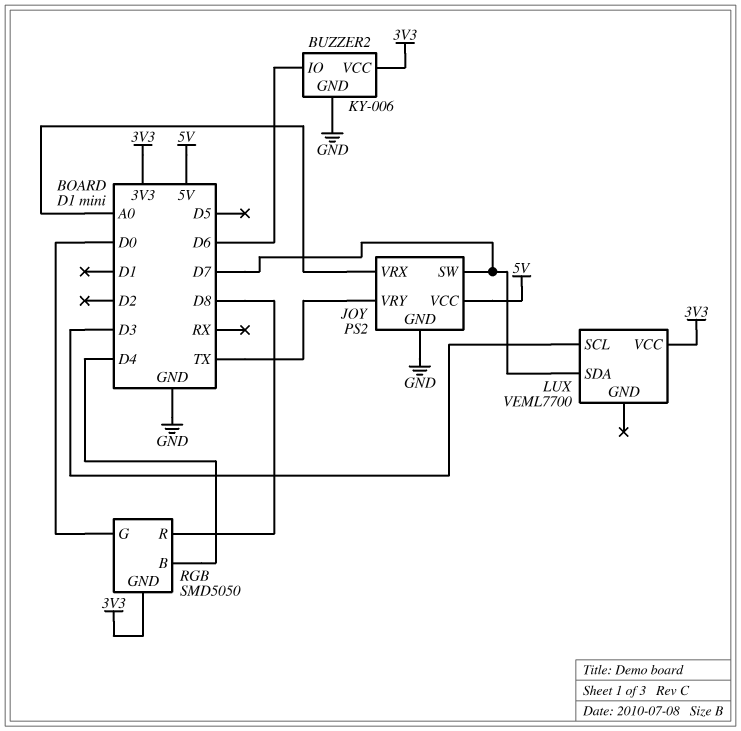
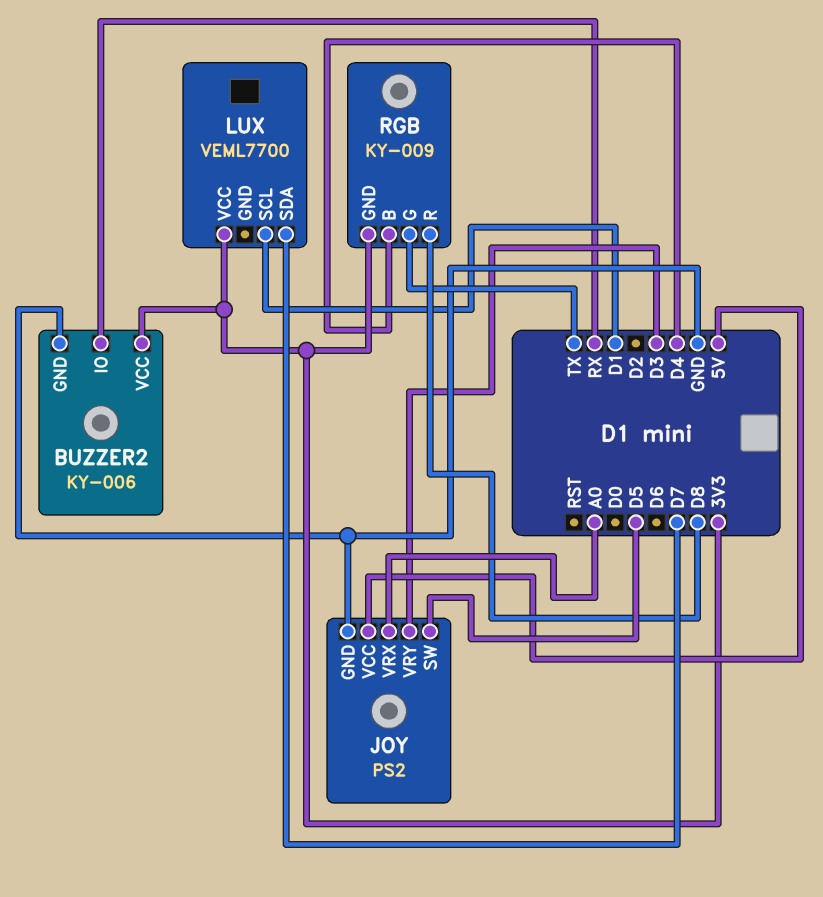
BUZZER2 pin IO: D6 -> RX
JOY pin SW: D7 -> D5
JOY pin VRY: TX -> D3
LUX pin SCL: D3 -> D1
RGB: SMD5050 -> KY-009
RGB pin G: D0 -> TX

